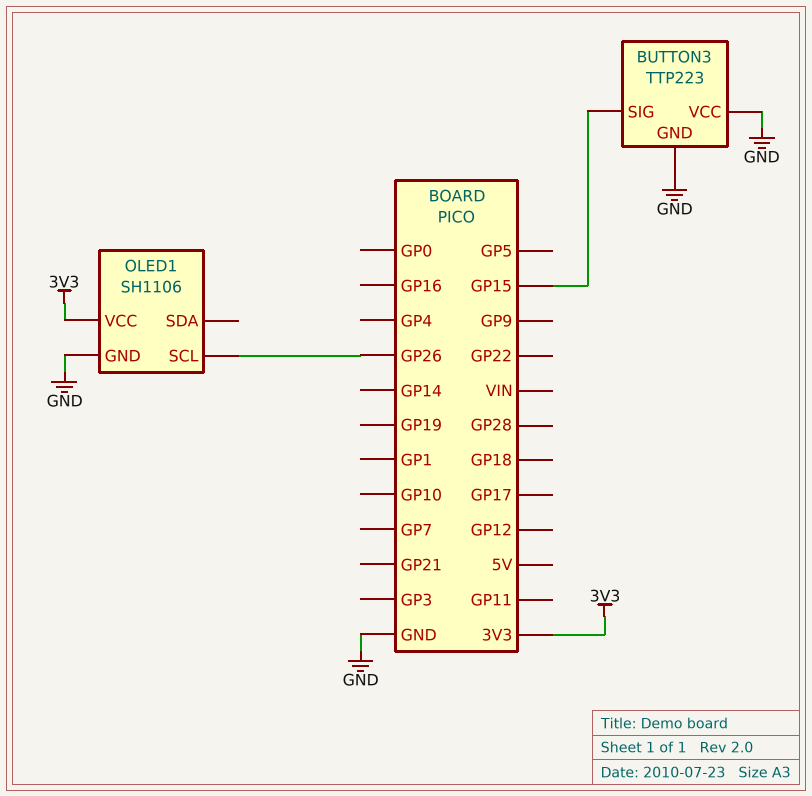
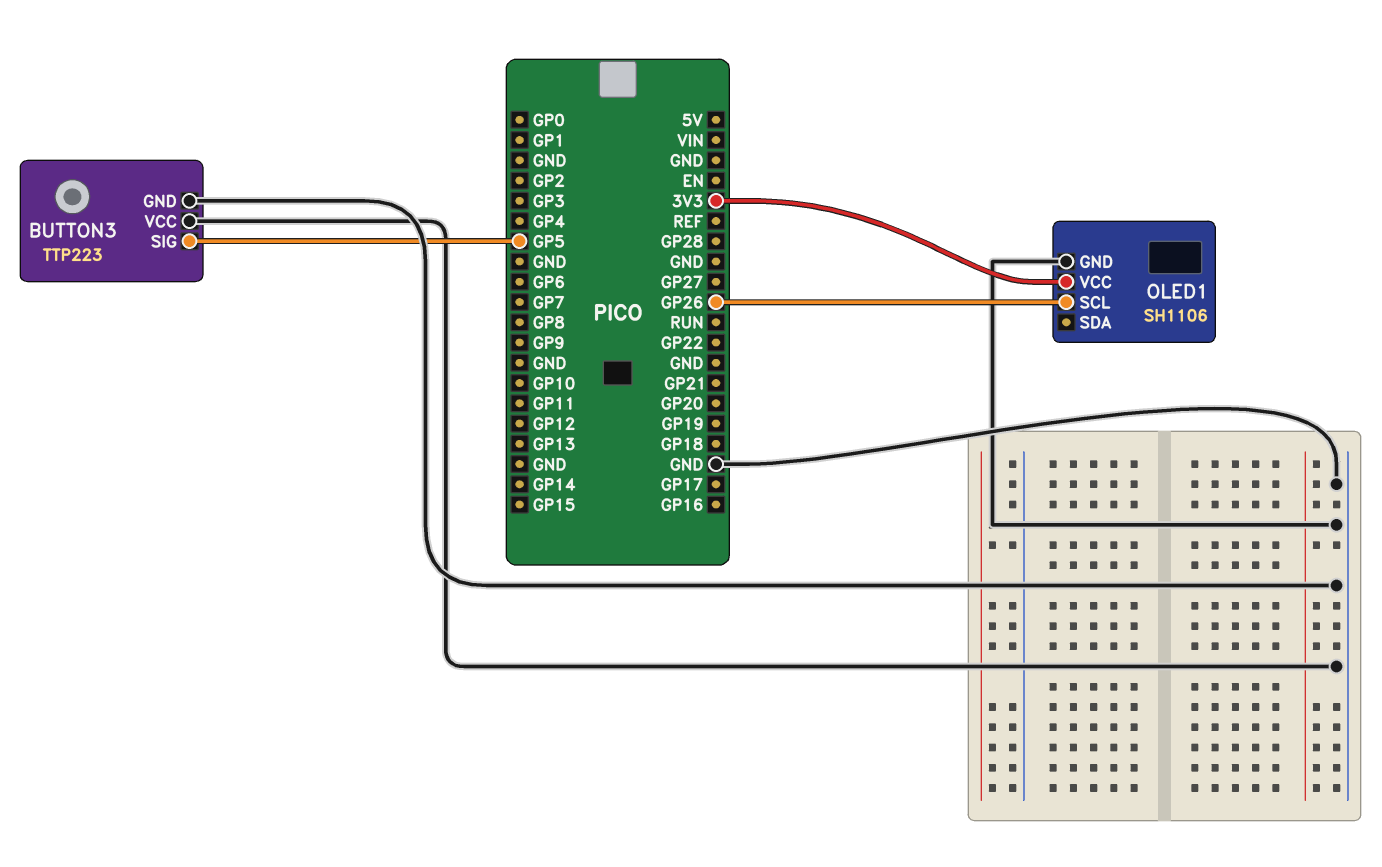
BUTTON3 pin SIG: GP15 -> GP5

